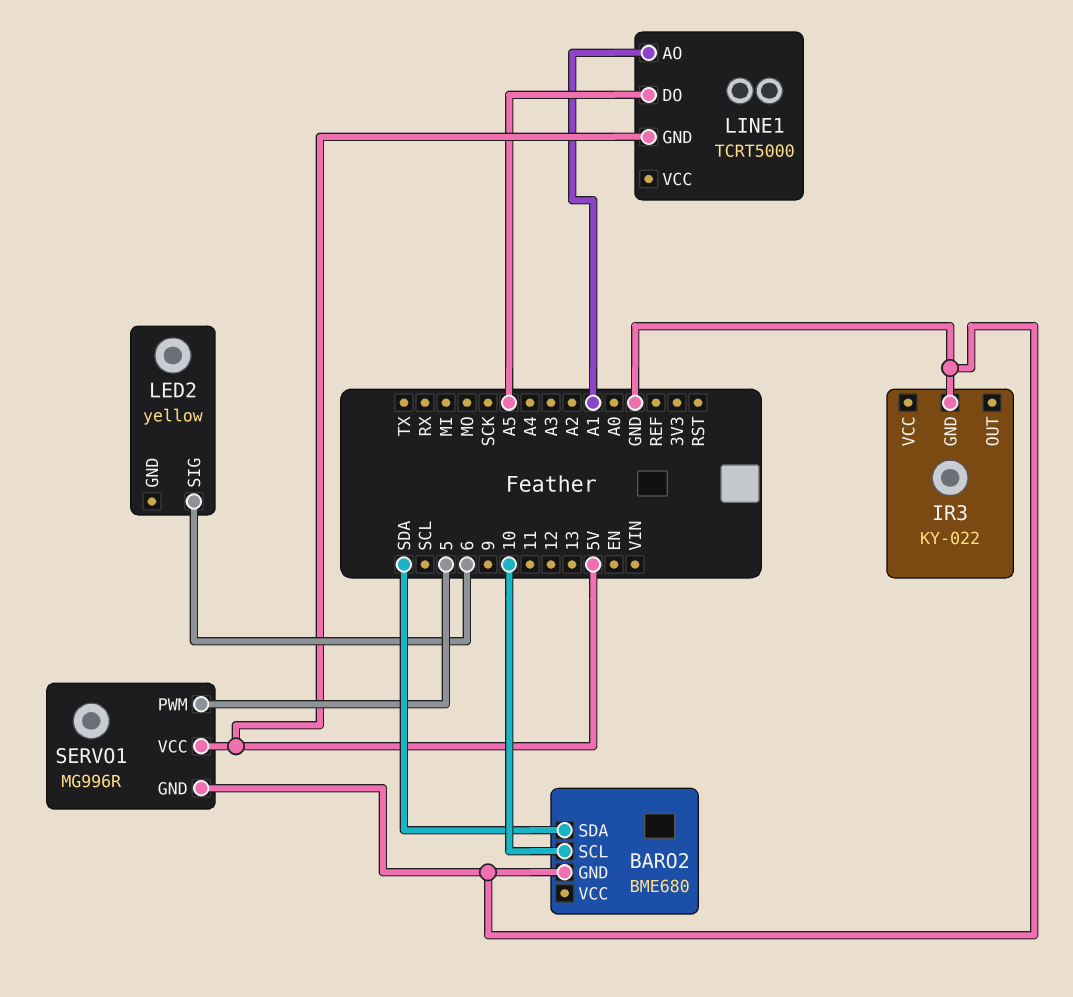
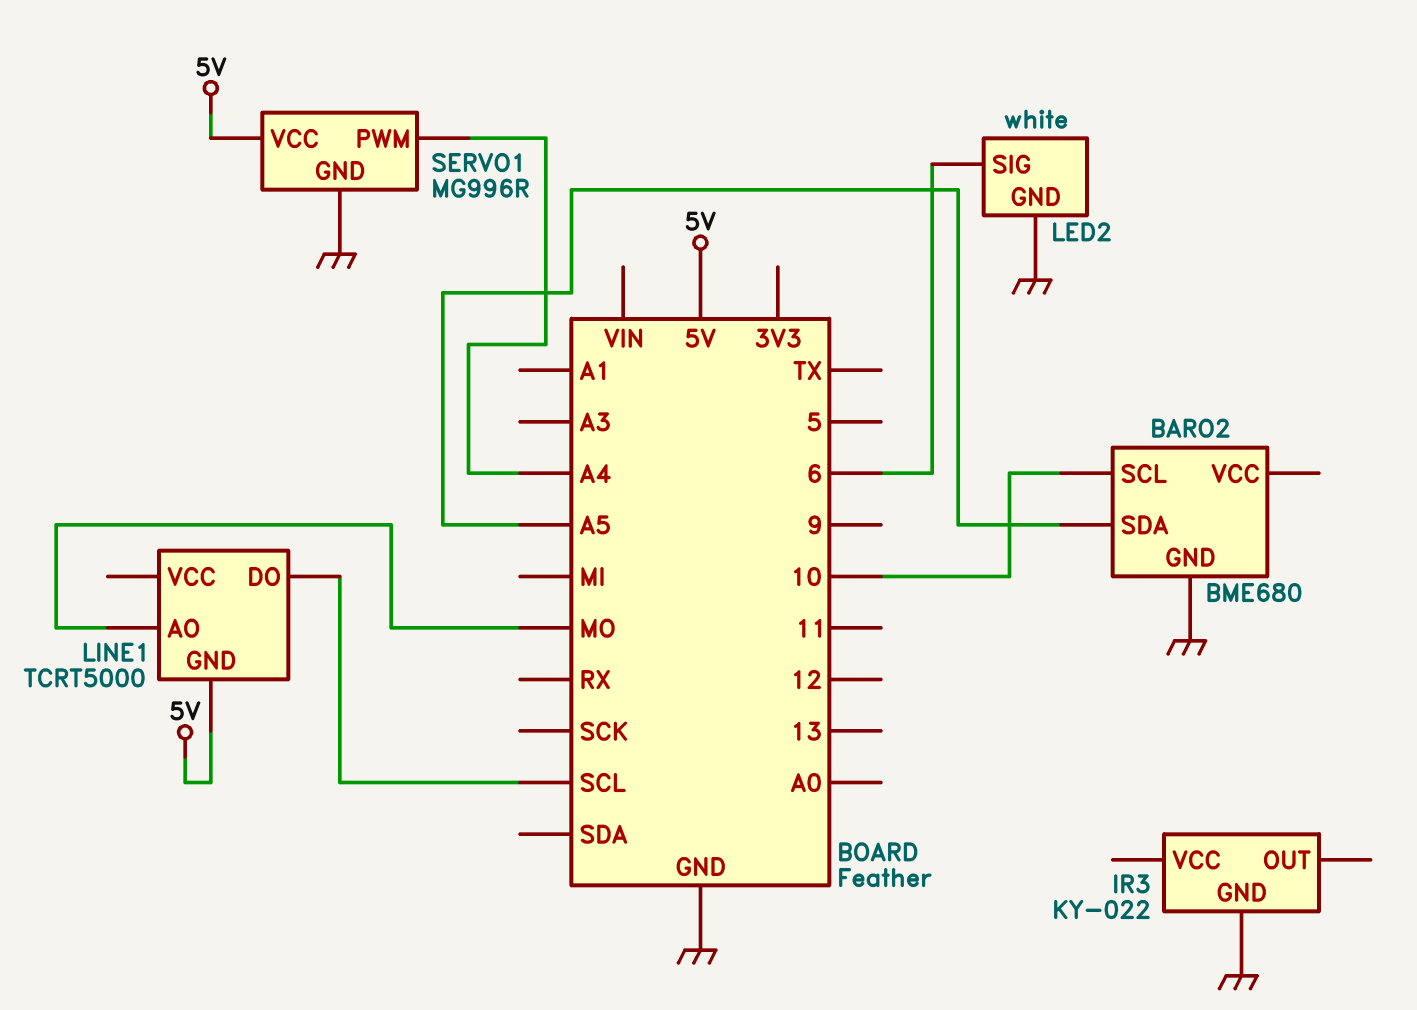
BARO2 pin SDA: SDA -> A5
LED2: yellow -> white
LED2 pin GND: none -> GND
LINE1 pin AO: A1 -> MO
LINE1 pin DO: A5 -> SCL
SERVO1 pin PWM: 5 -> A4

